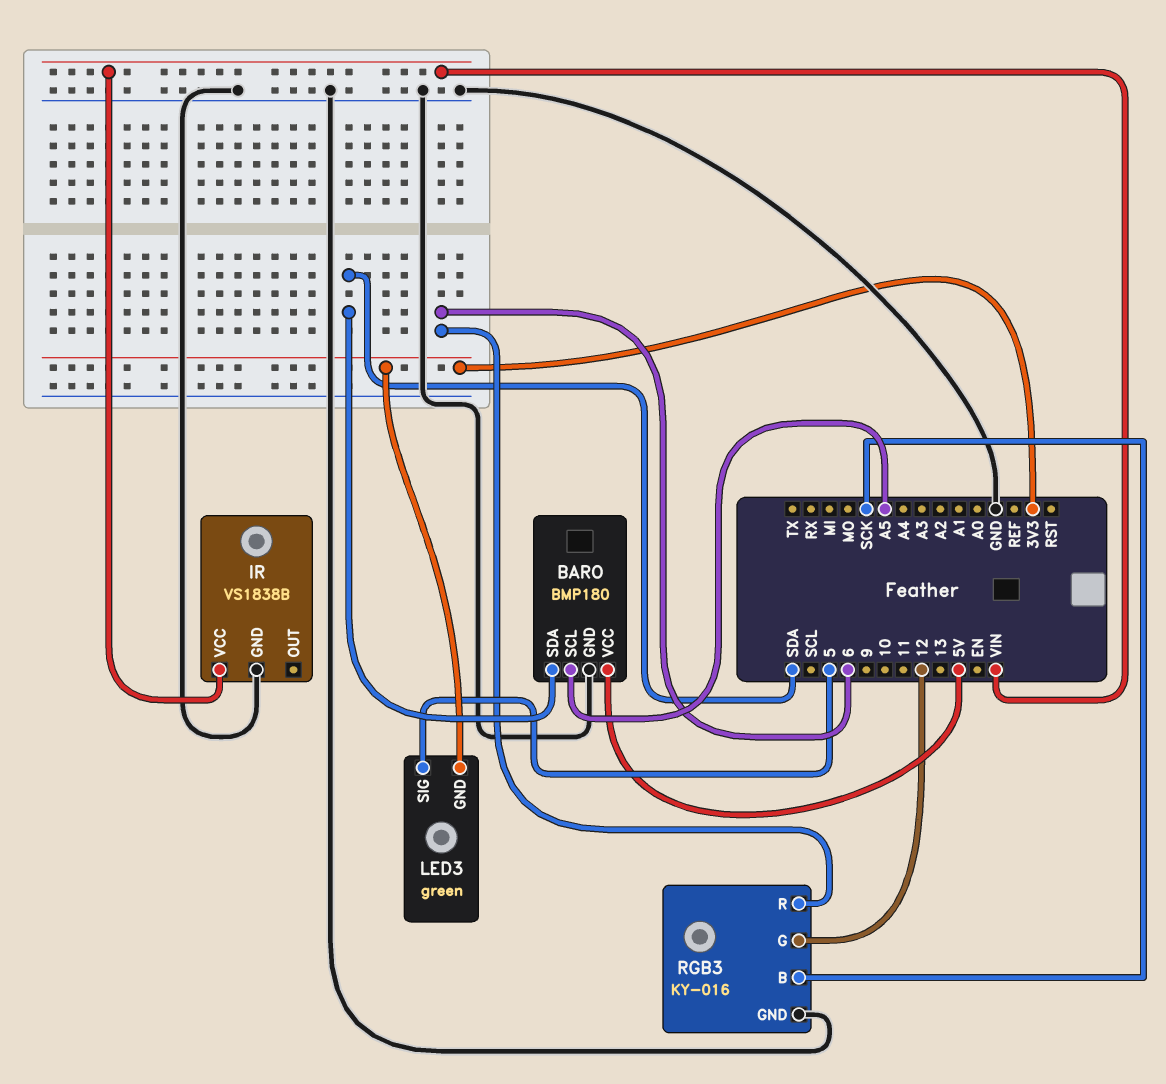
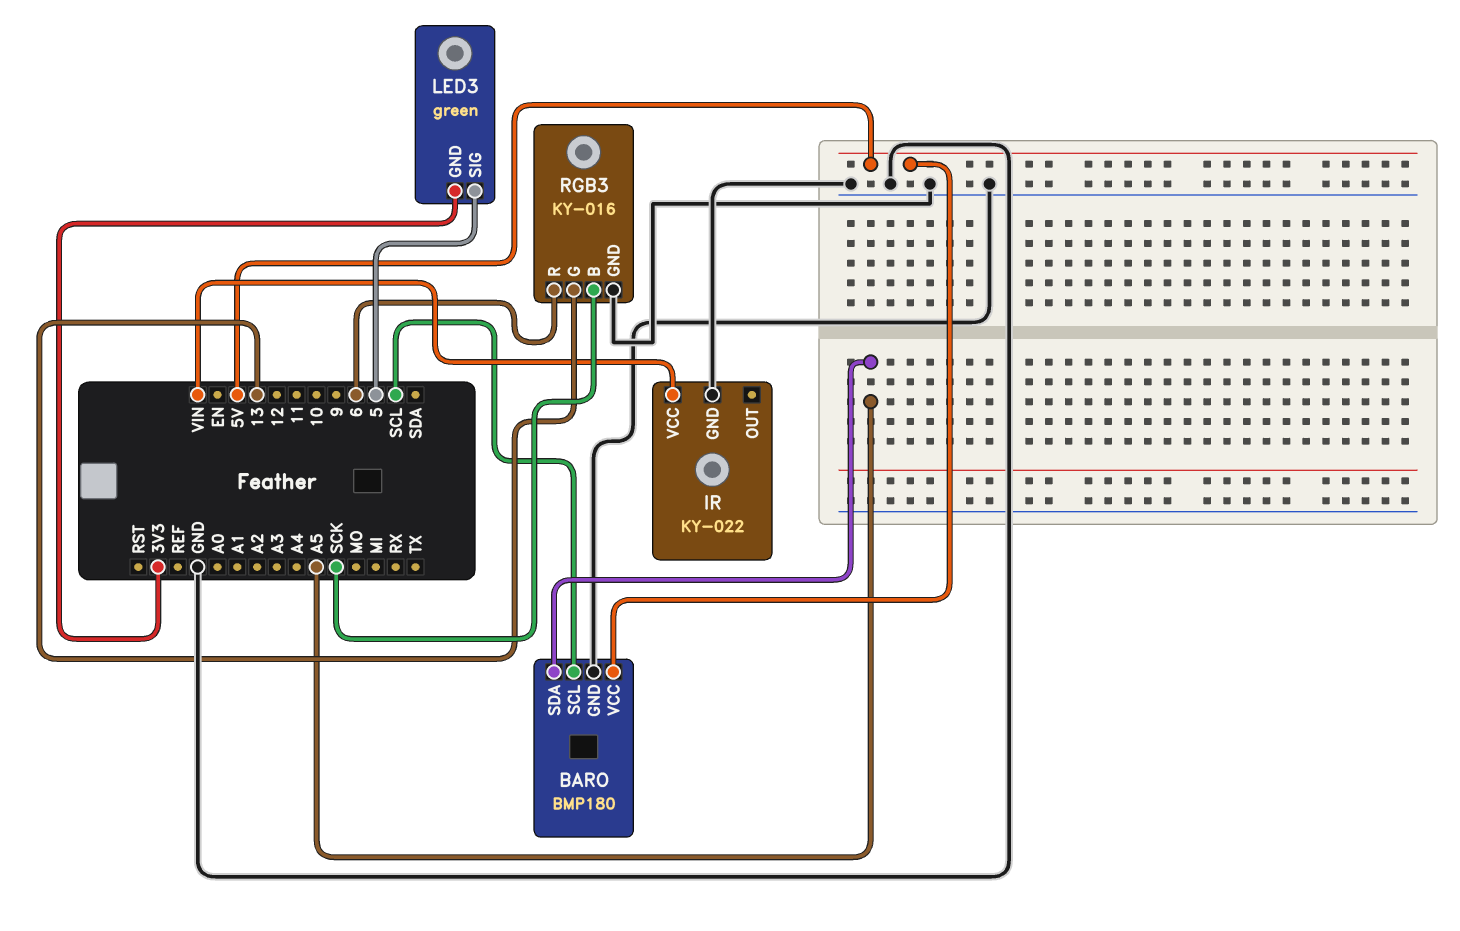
BARO pin SCL: A5 -> SCL
BARO pin SDA: SDA -> A5
IR: VS1838B -> KY-022
RGB3 pin G: 12 -> 13

